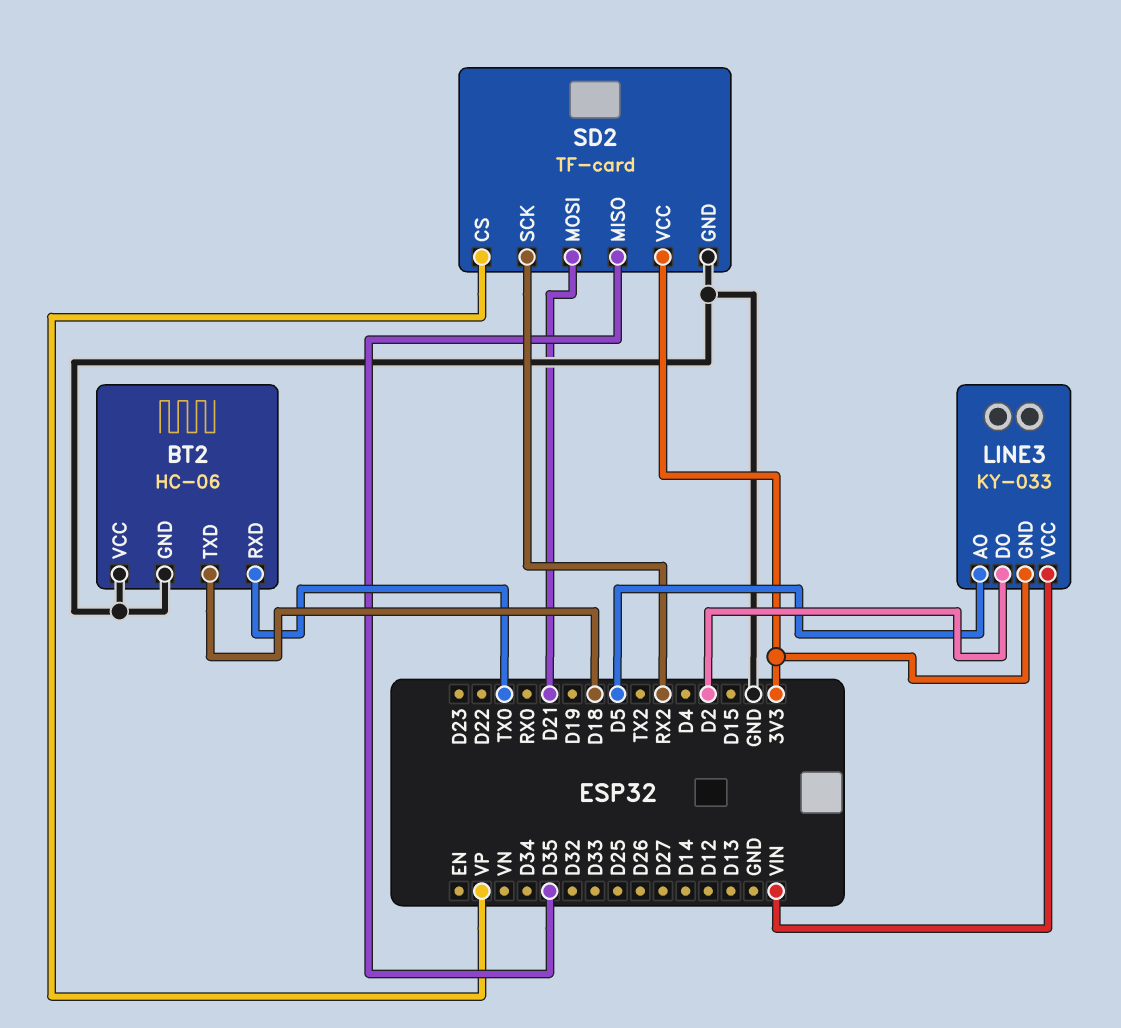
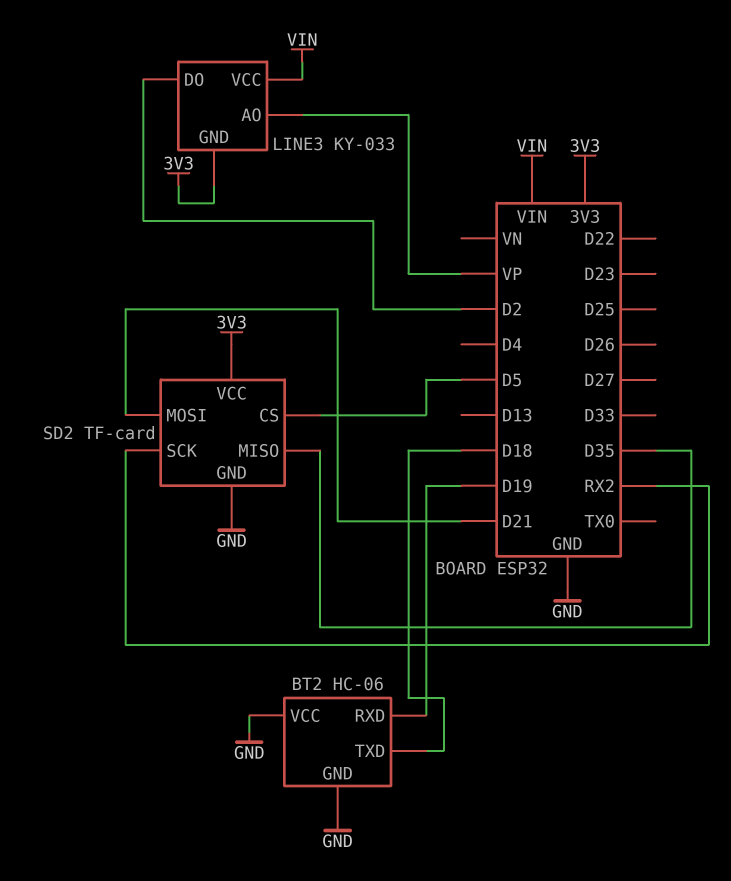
BT2 pin RXD: TX0 -> D19
LINE3 pin AO: D5 -> VP
SD2 pin CS: VP -> D5

